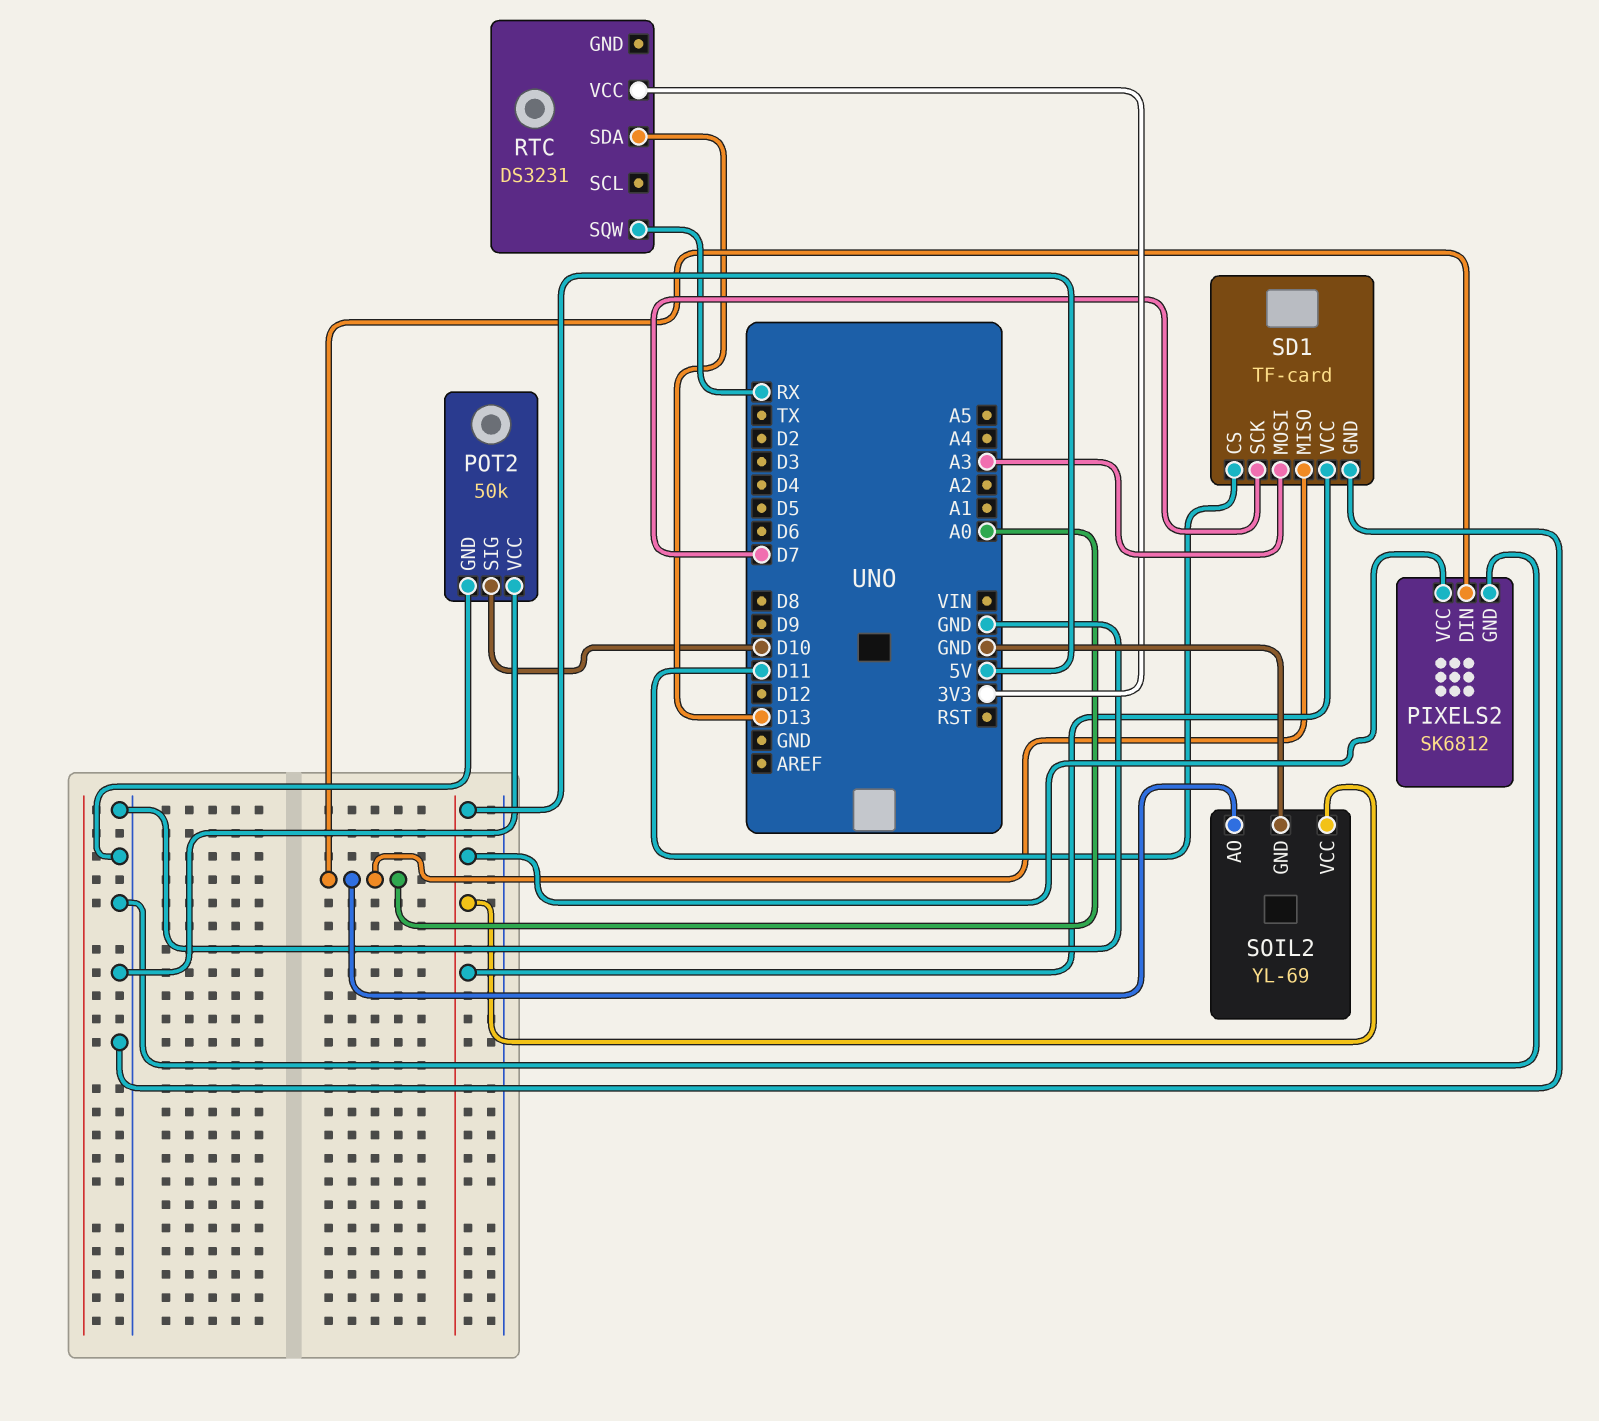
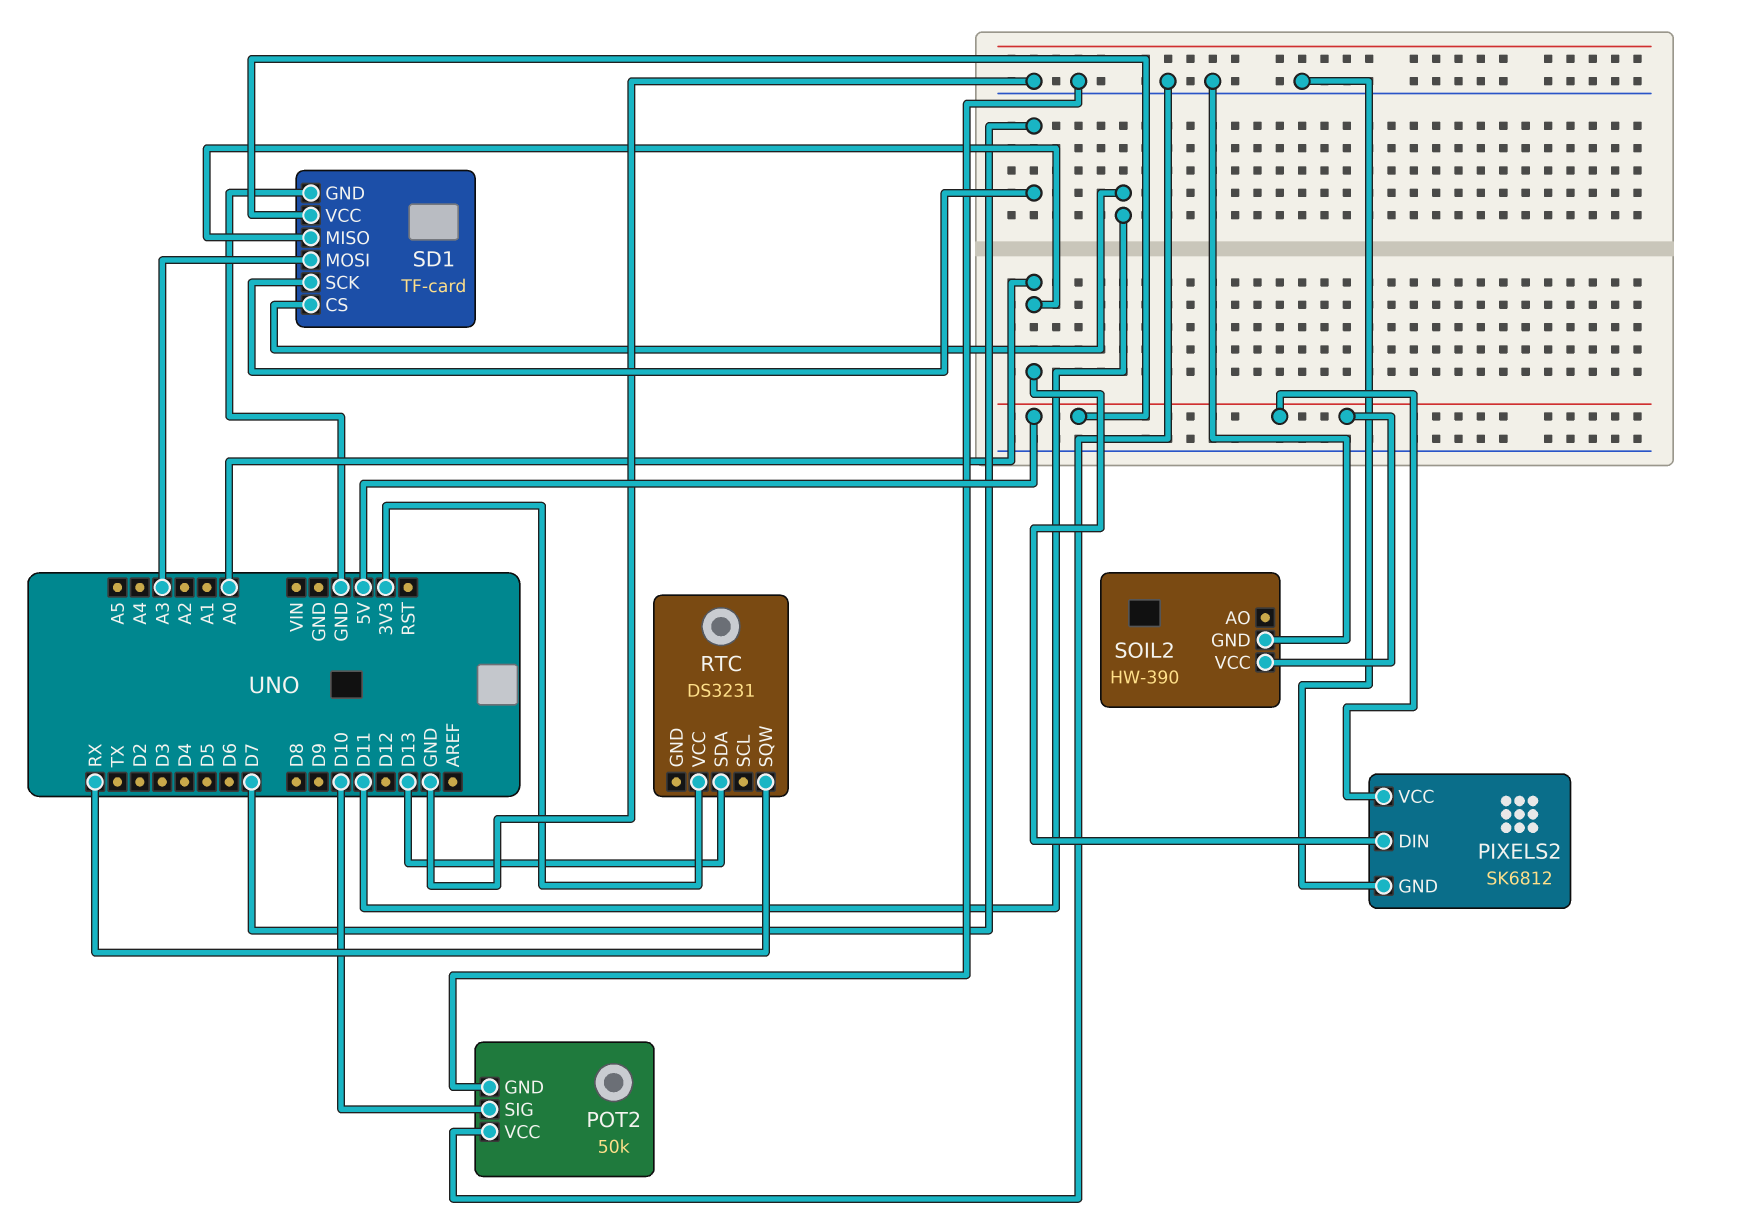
SOIL2: YL-69 -> HW-390
SOIL2 pin AO: A0 -> none

